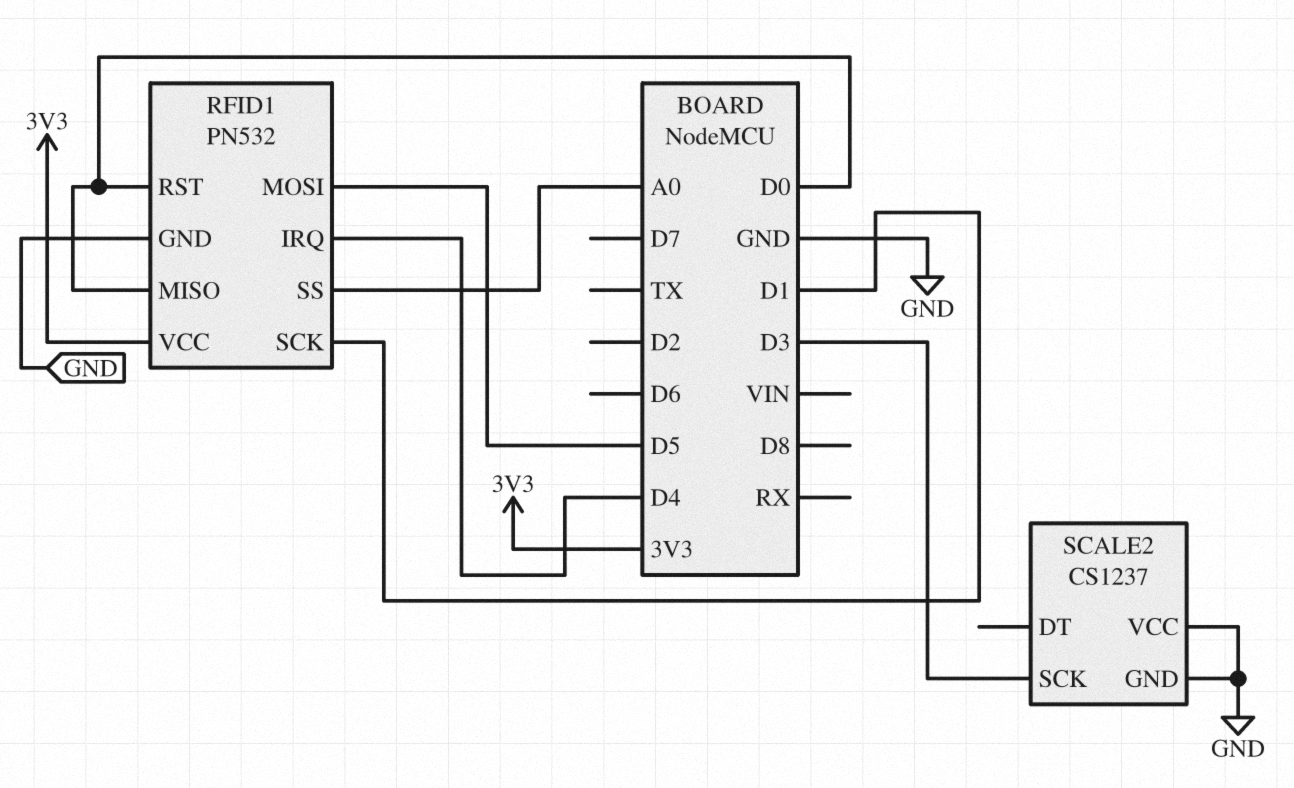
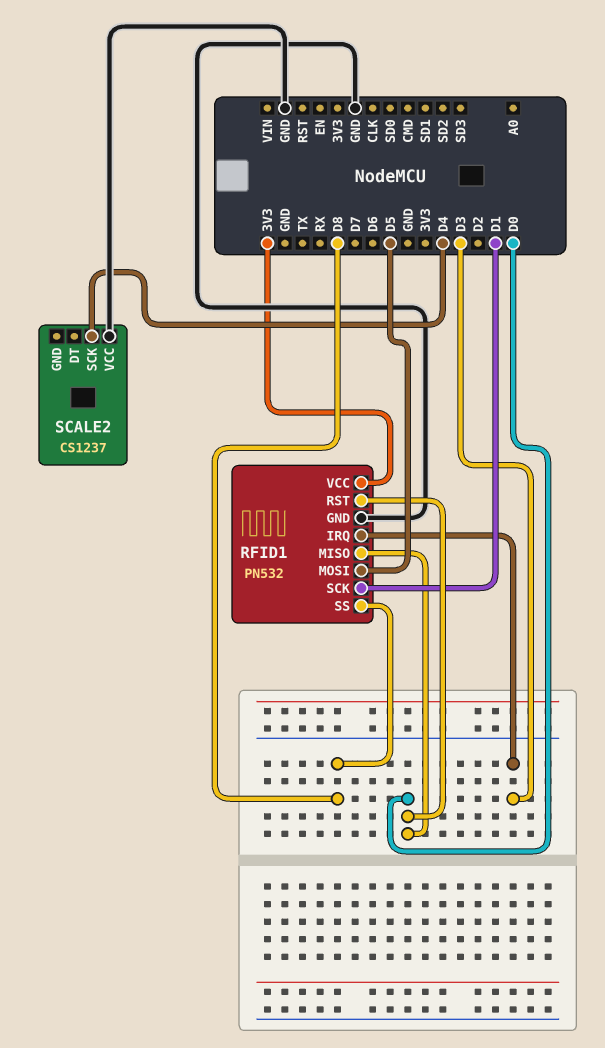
RFID1 pin IRQ: D4 -> D3
RFID1 pin SS: A0 -> D8
SCALE2 pin GND: GND -> none
SCALE2 pin SCK: D3 -> D4

